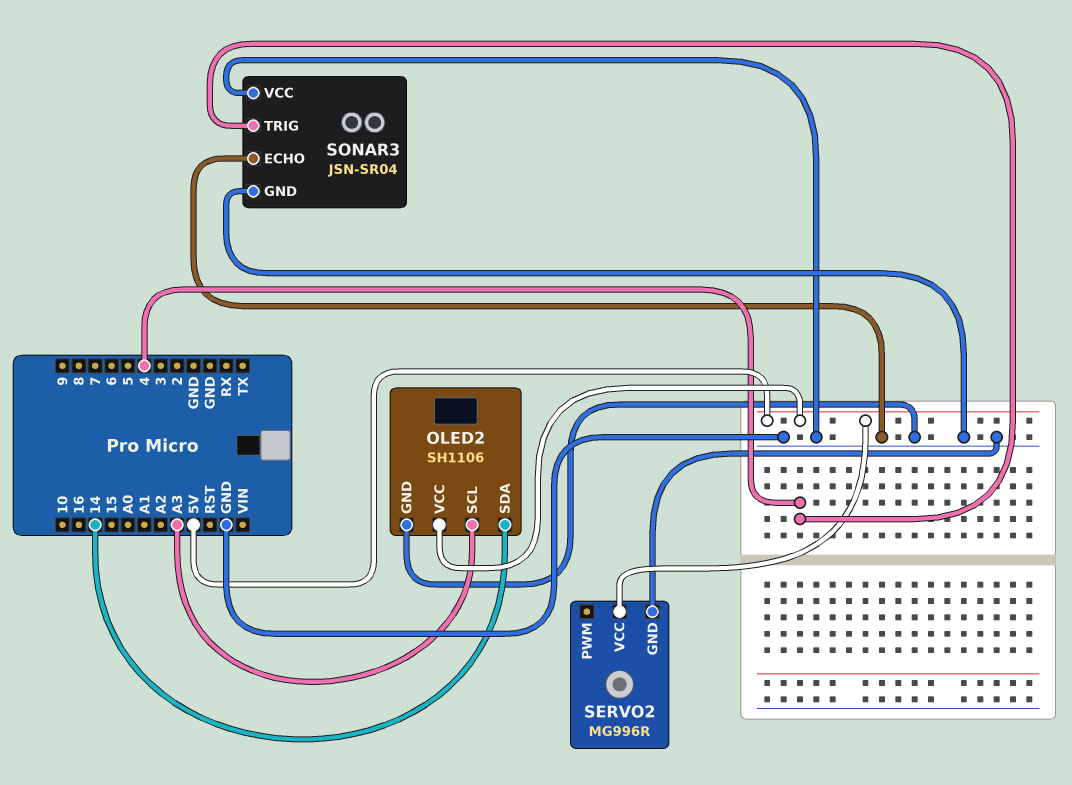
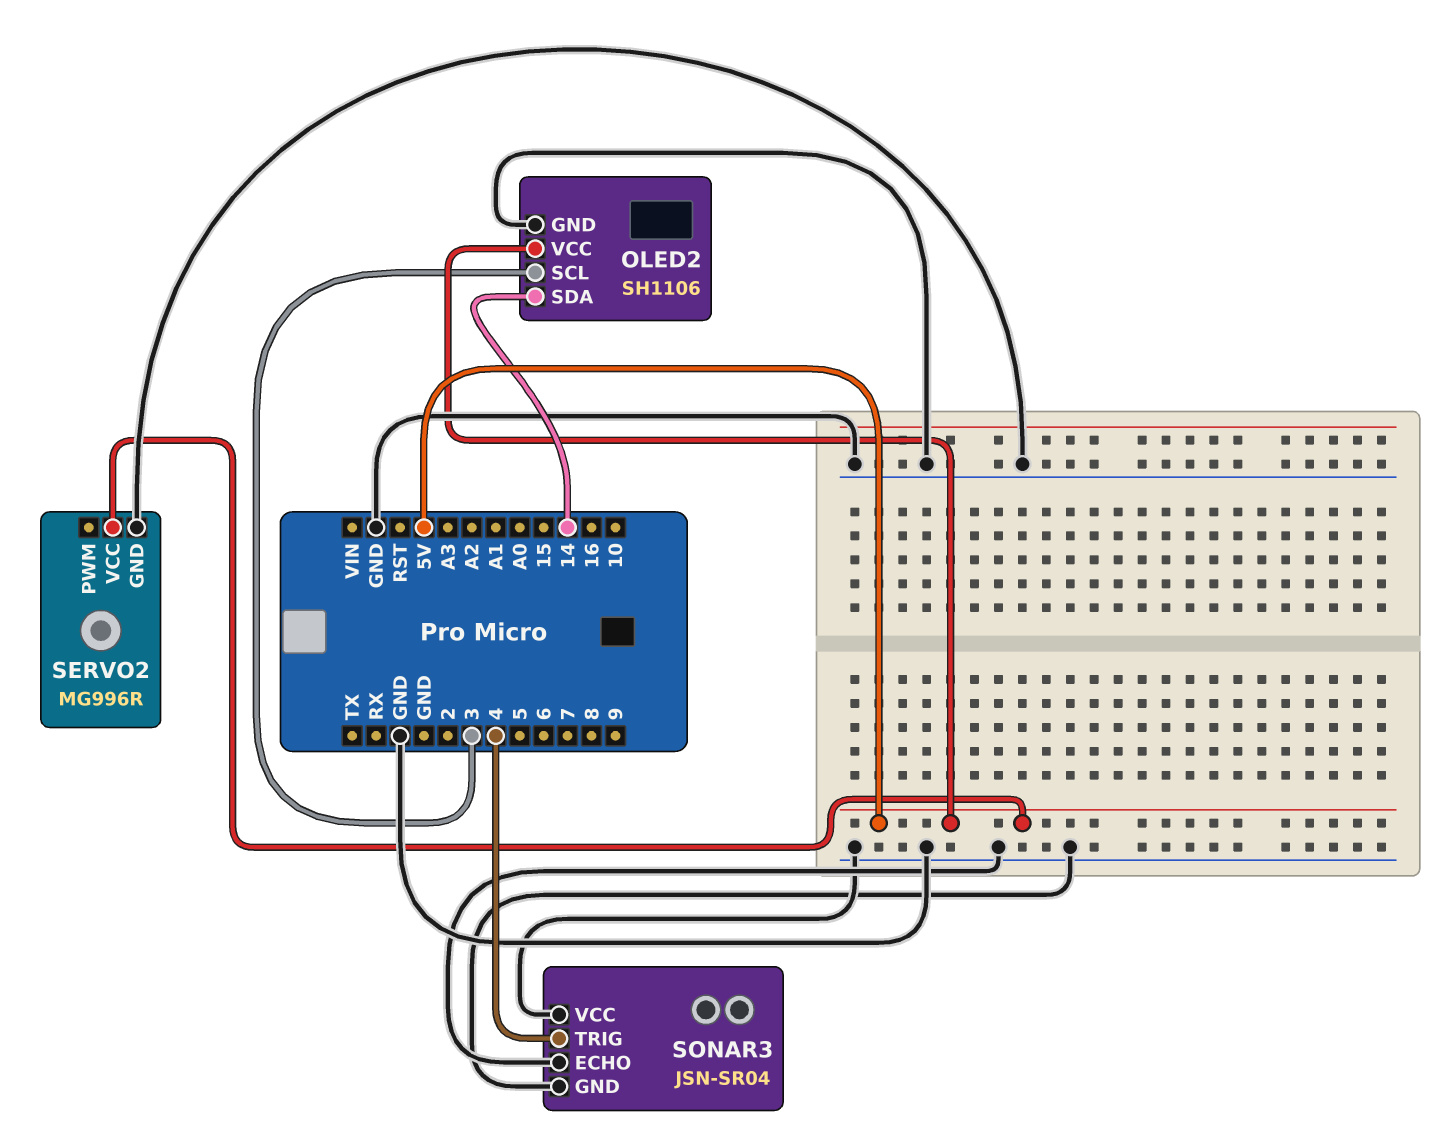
OLED2 pin SCL: A3 -> 3

